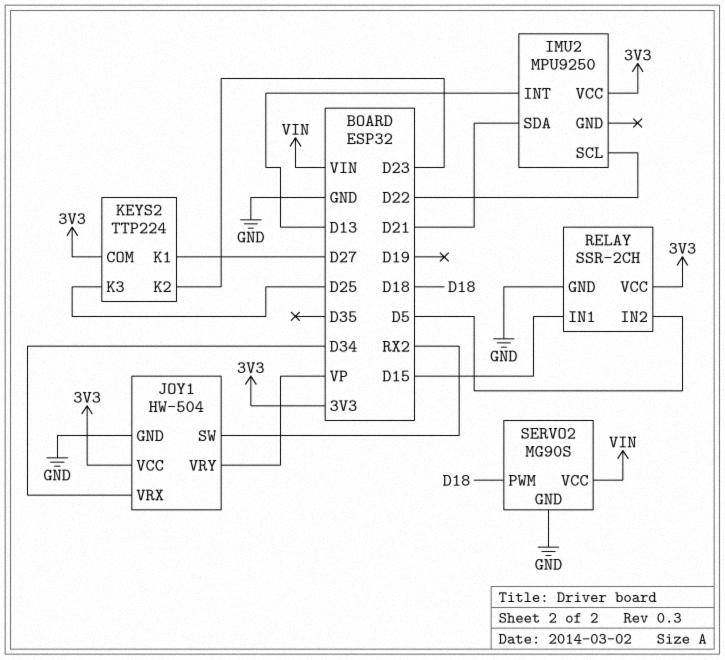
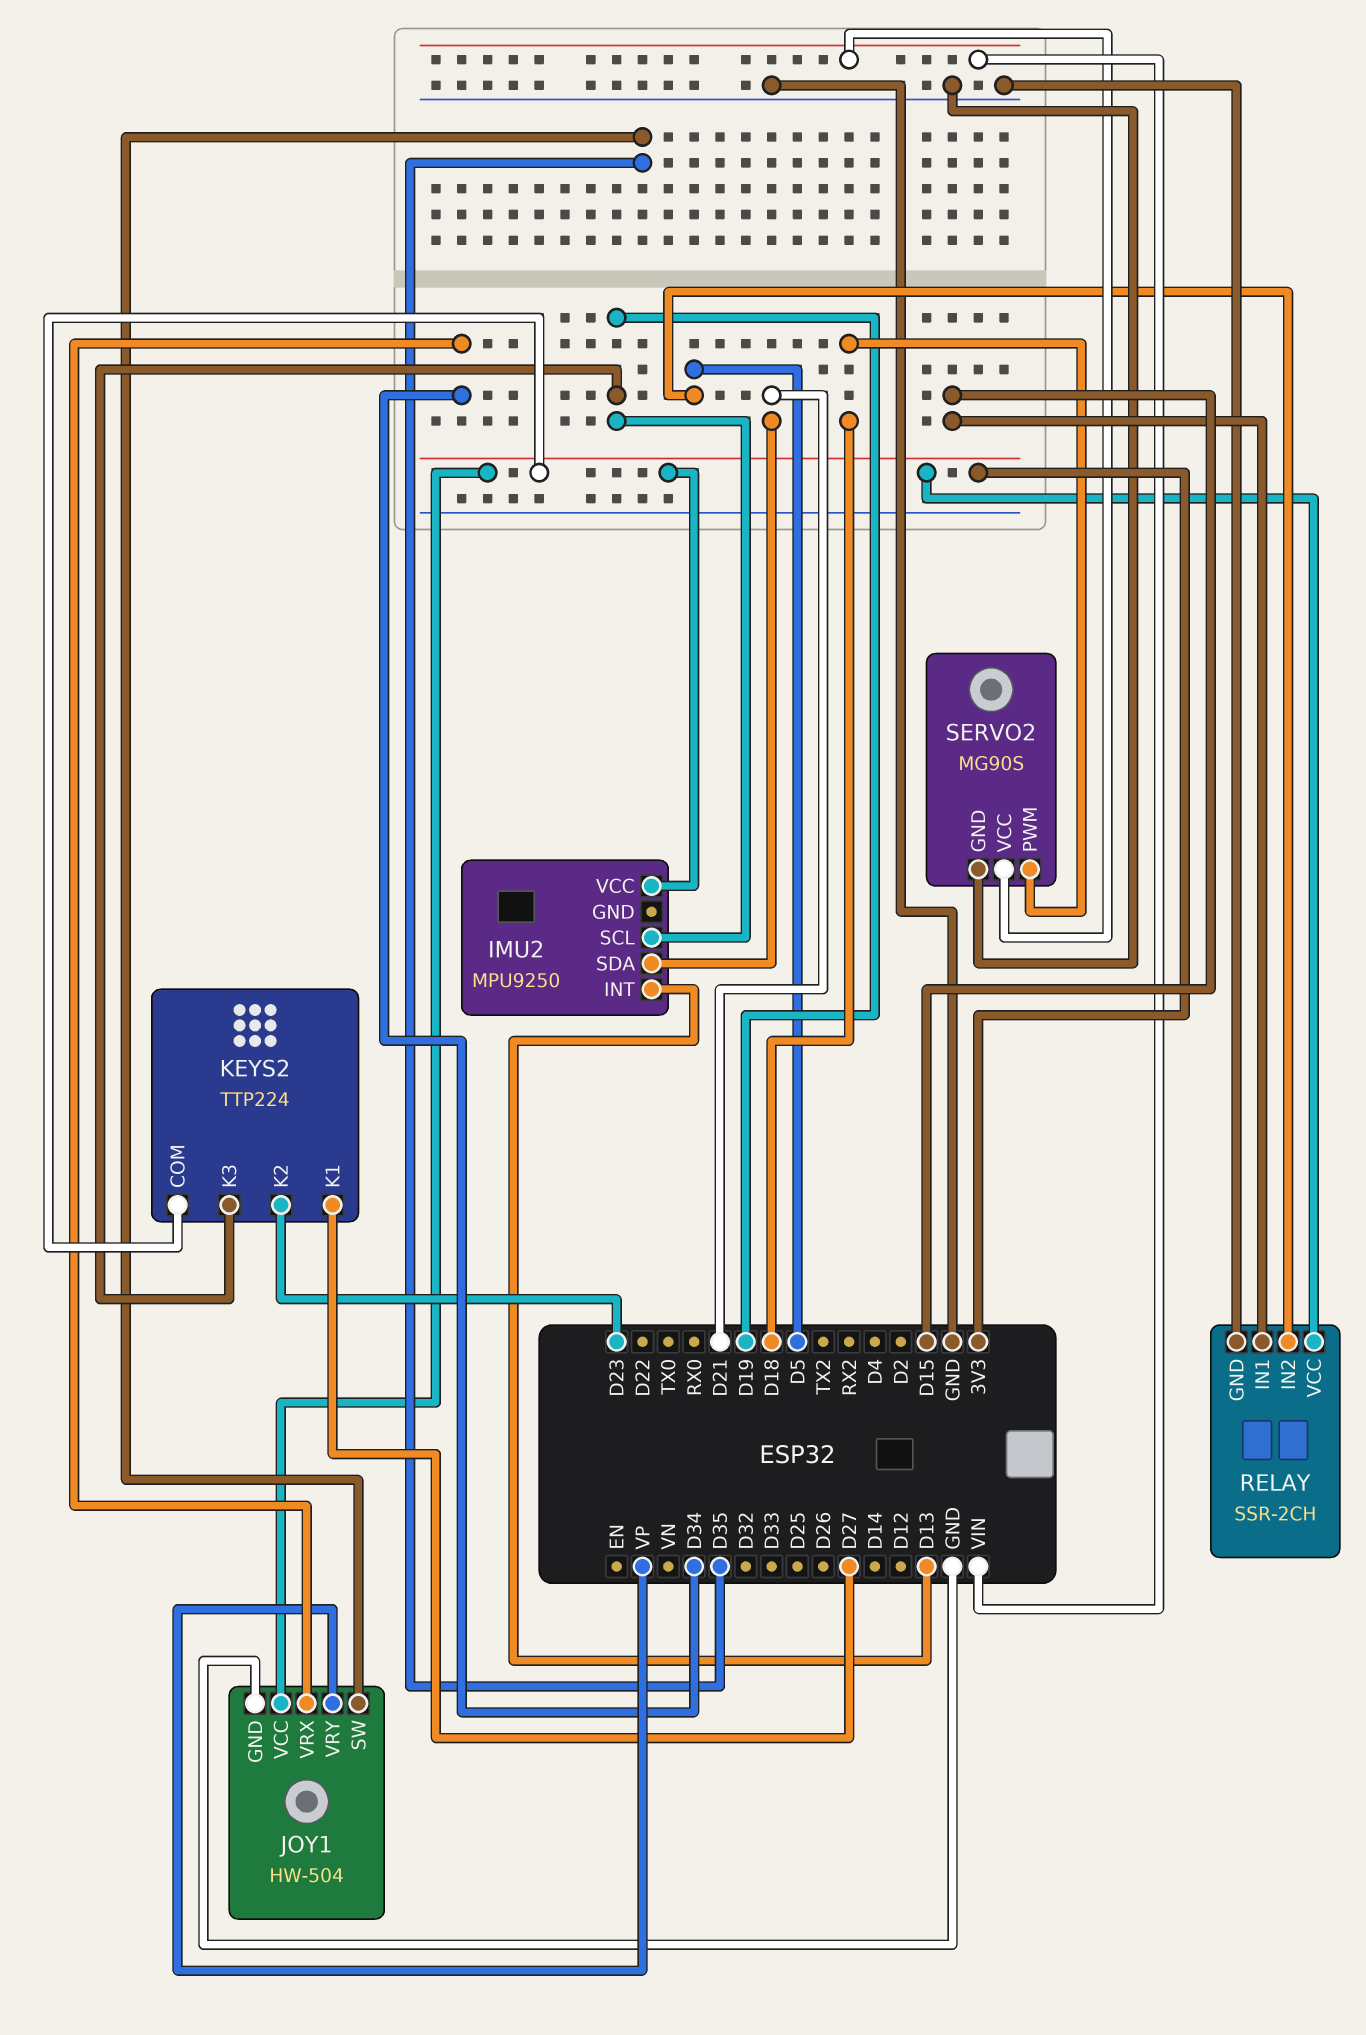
IMU2 pin SCL: D22 -> D19
JOY1 pin SW: RX2 -> D35
KEYS2 pin K3: D25 -> D19

